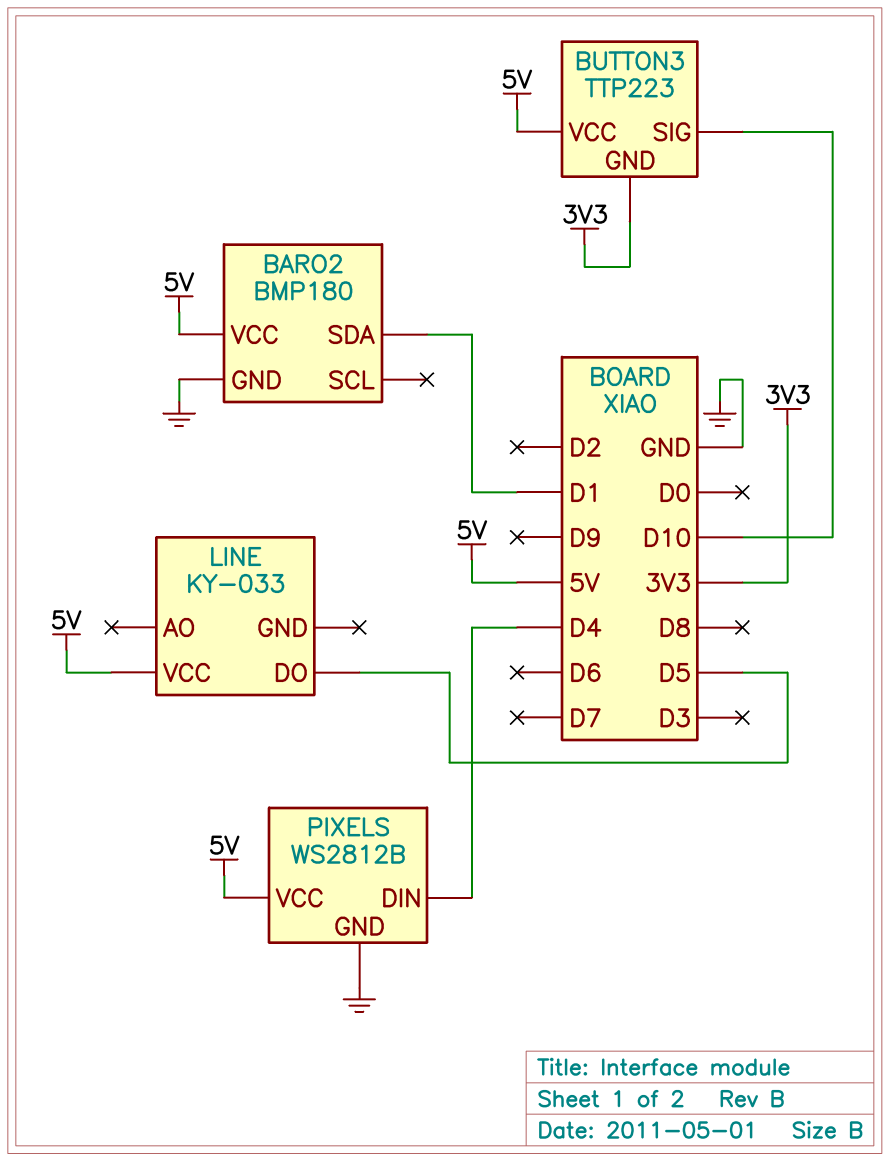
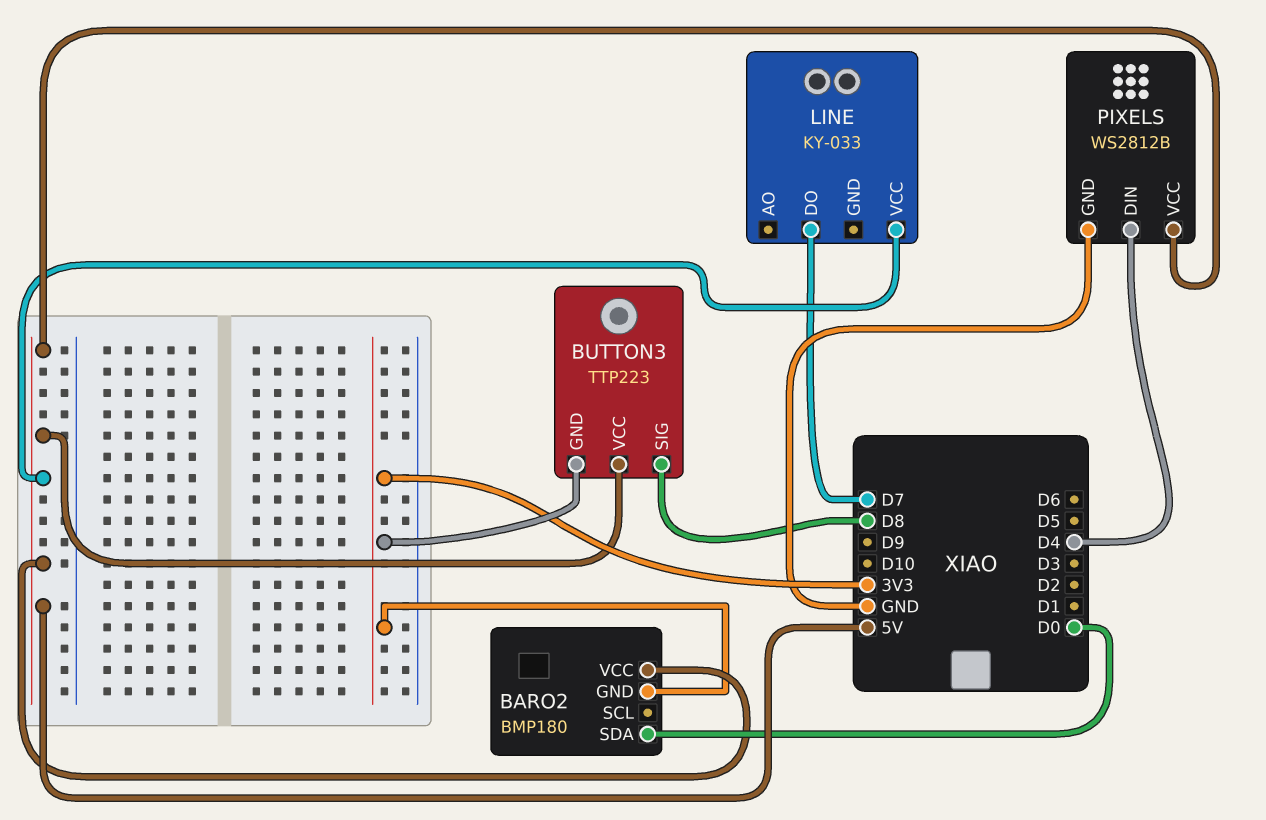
BARO2 pin GND: GND -> 3V3
BARO2 pin SDA: D1 -> D0
BUTTON3 pin SIG: D10 -> D8
LINE pin DO: D5 -> D7

